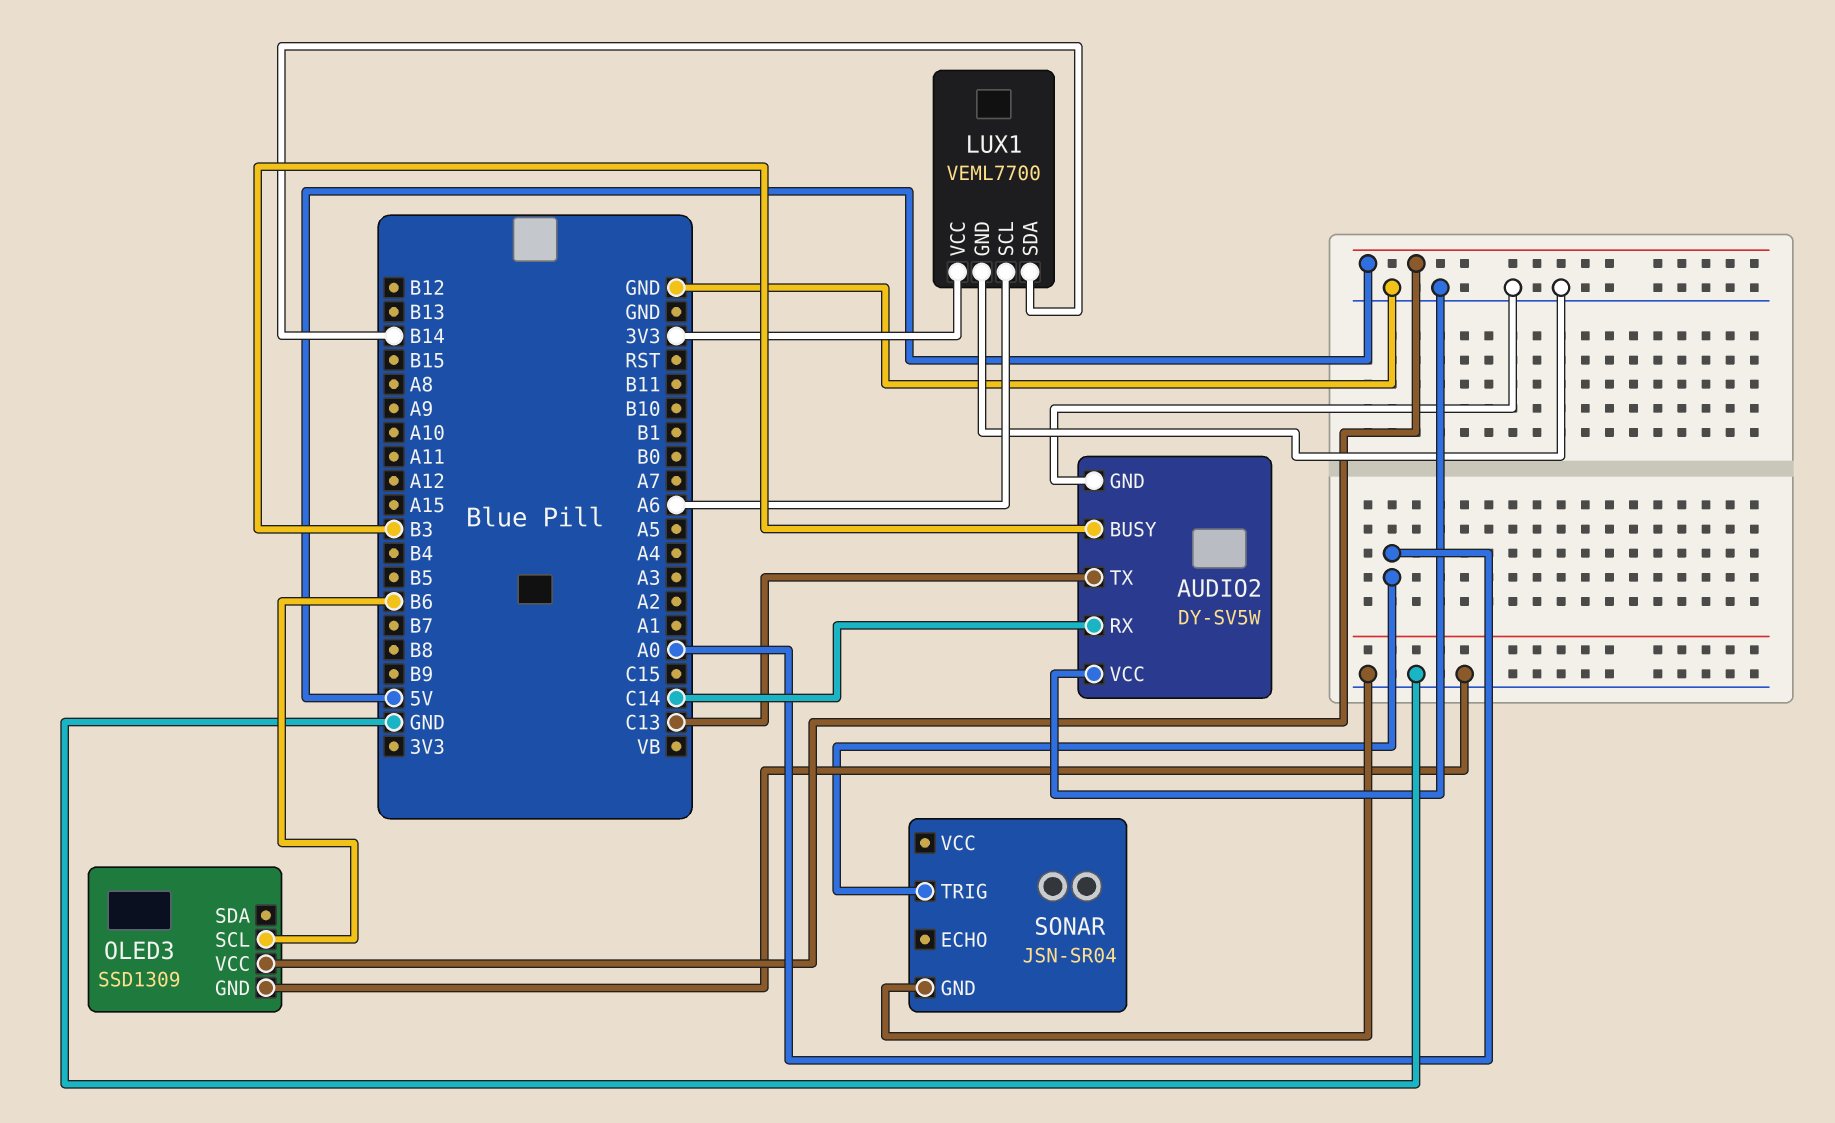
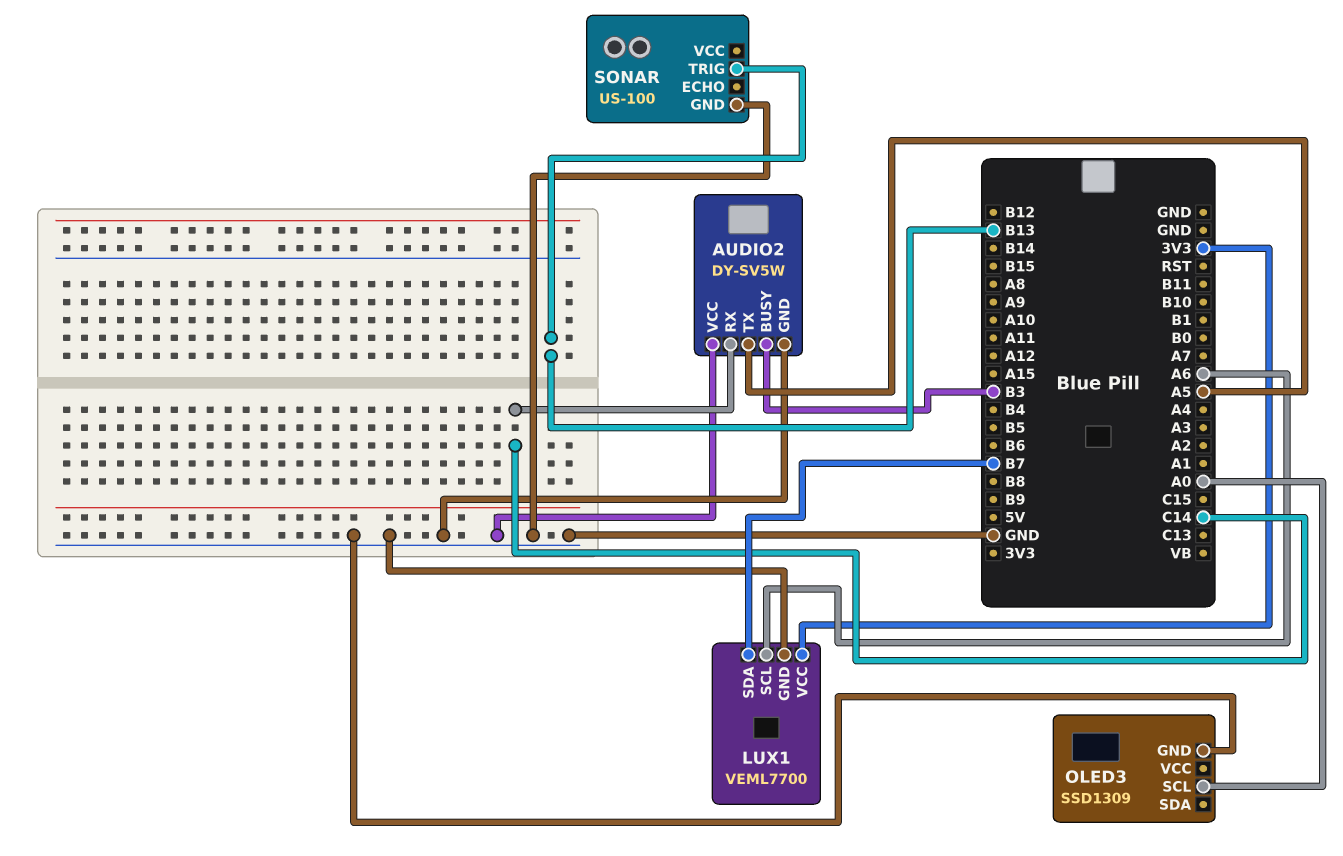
AUDIO2 pin TX: C13 -> A5
LUX1 pin SDA: B14 -> B7
OLED3 pin SCL: B6 -> A0
OLED3 pin VCC: 5V -> none
SONAR: JSN-SR04 -> US-100
SONAR pin TRIG: A0 -> B13

